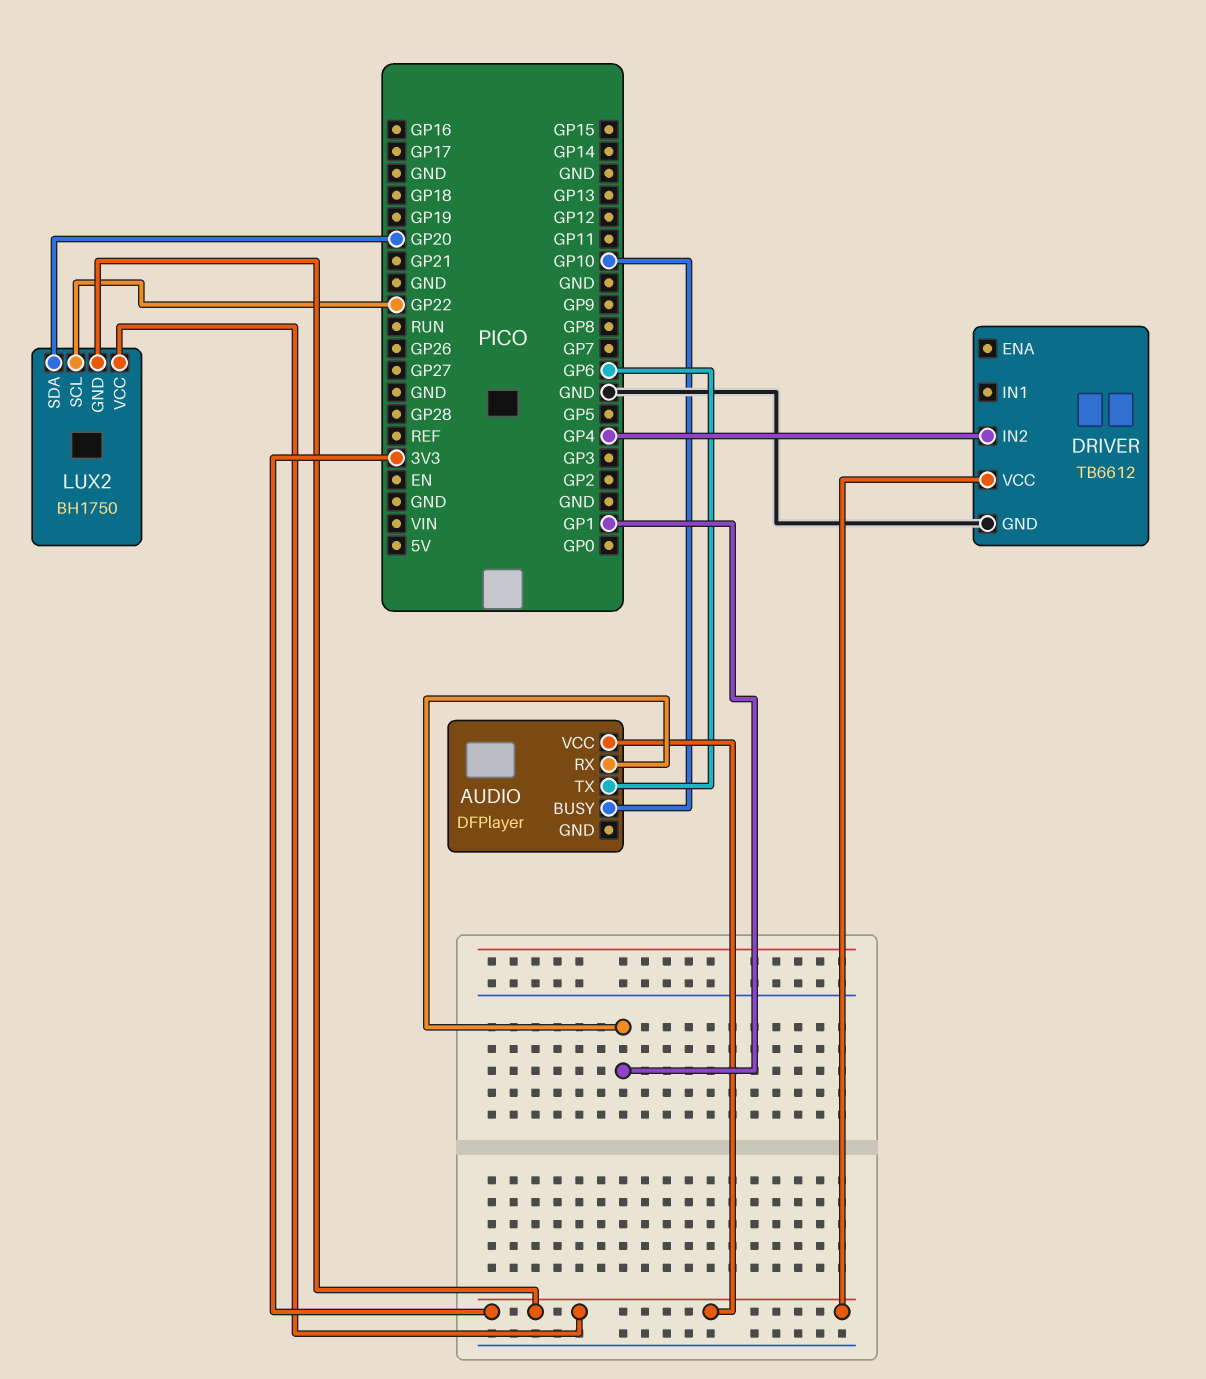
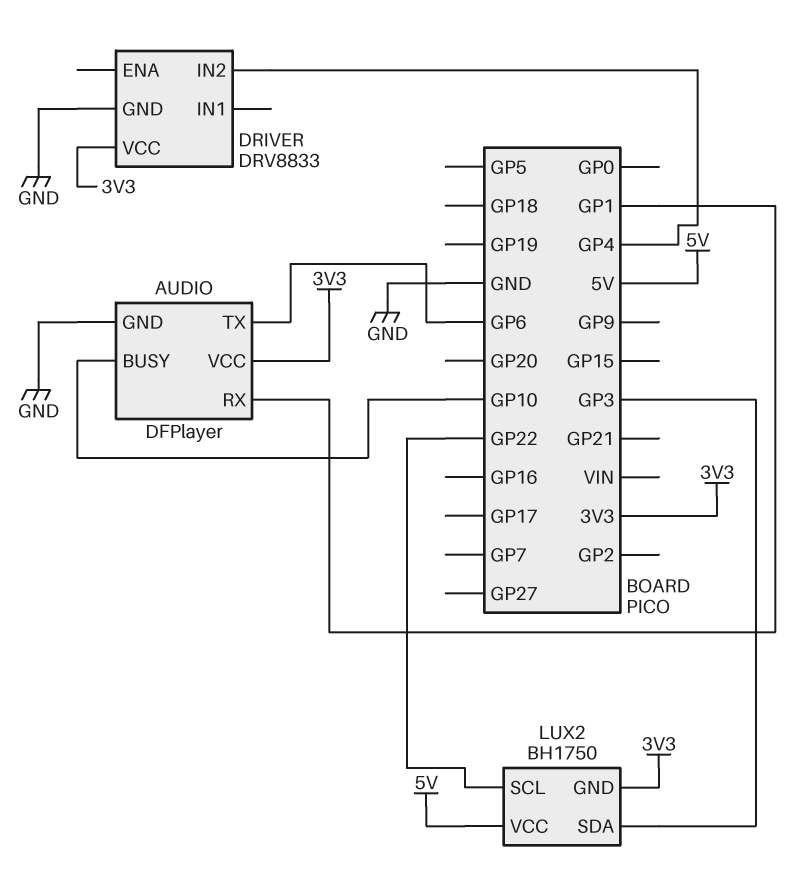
AUDIO pin GND: none -> GND
DRIVER: TB6612 -> DRV8833
LUX2 pin SDA: GP20 -> GP3
LUX2 pin VCC: 3V3 -> 5V

